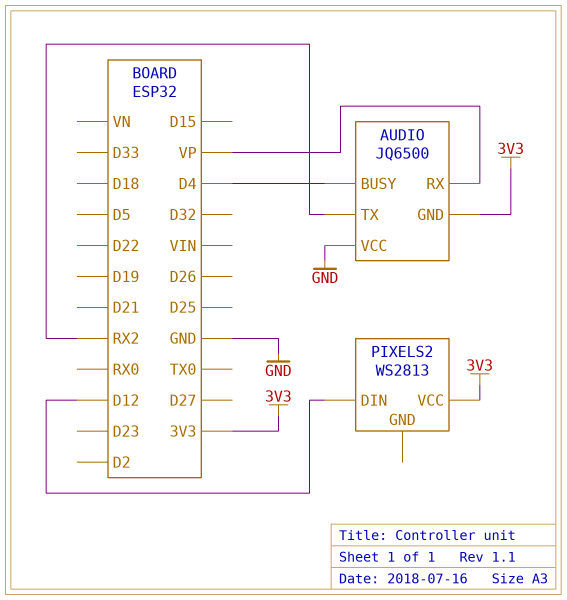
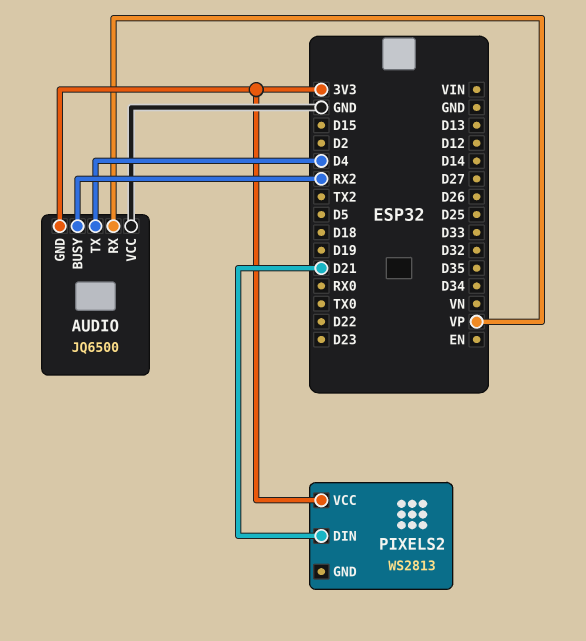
AUDIO pin BUSY: D4 -> RX2
AUDIO pin TX: RX2 -> D4
PIXELS2 pin DIN: D12 -> D21

